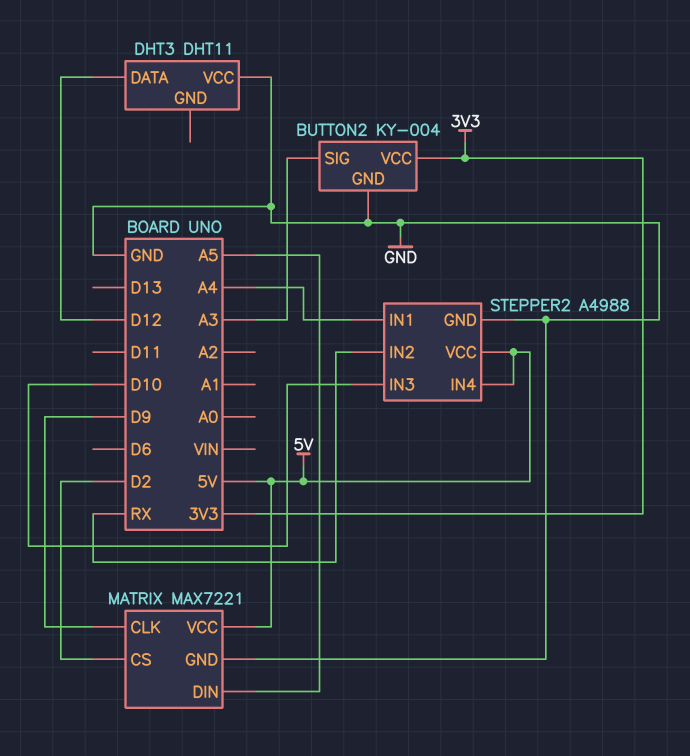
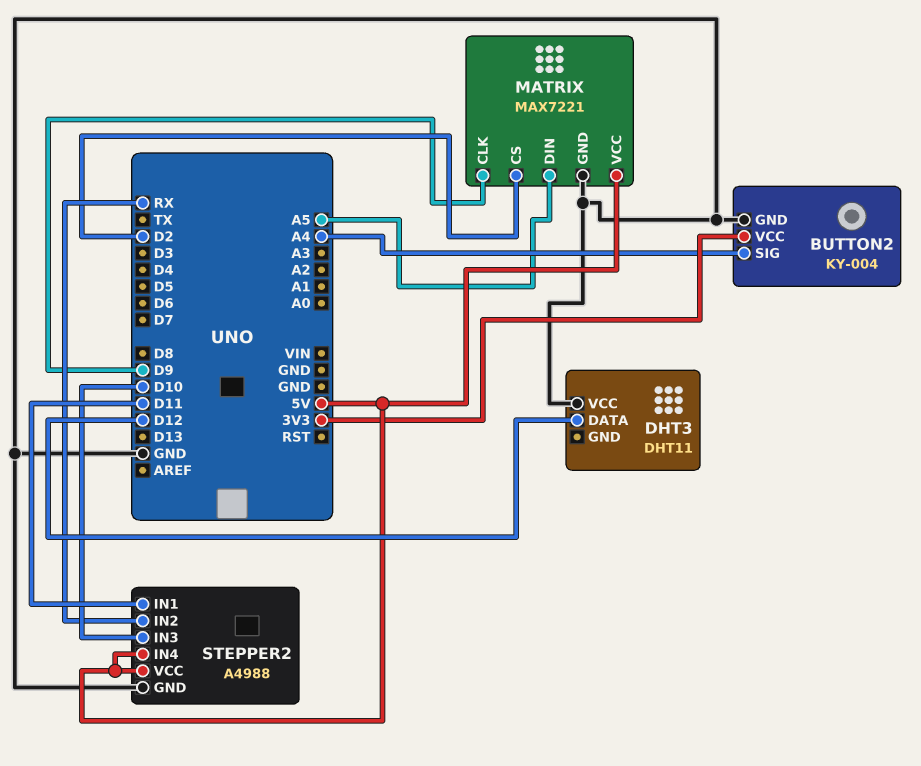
BUTTON2 pin SIG: A3 -> A4
STEPPER2 pin IN1: A4 -> D11

